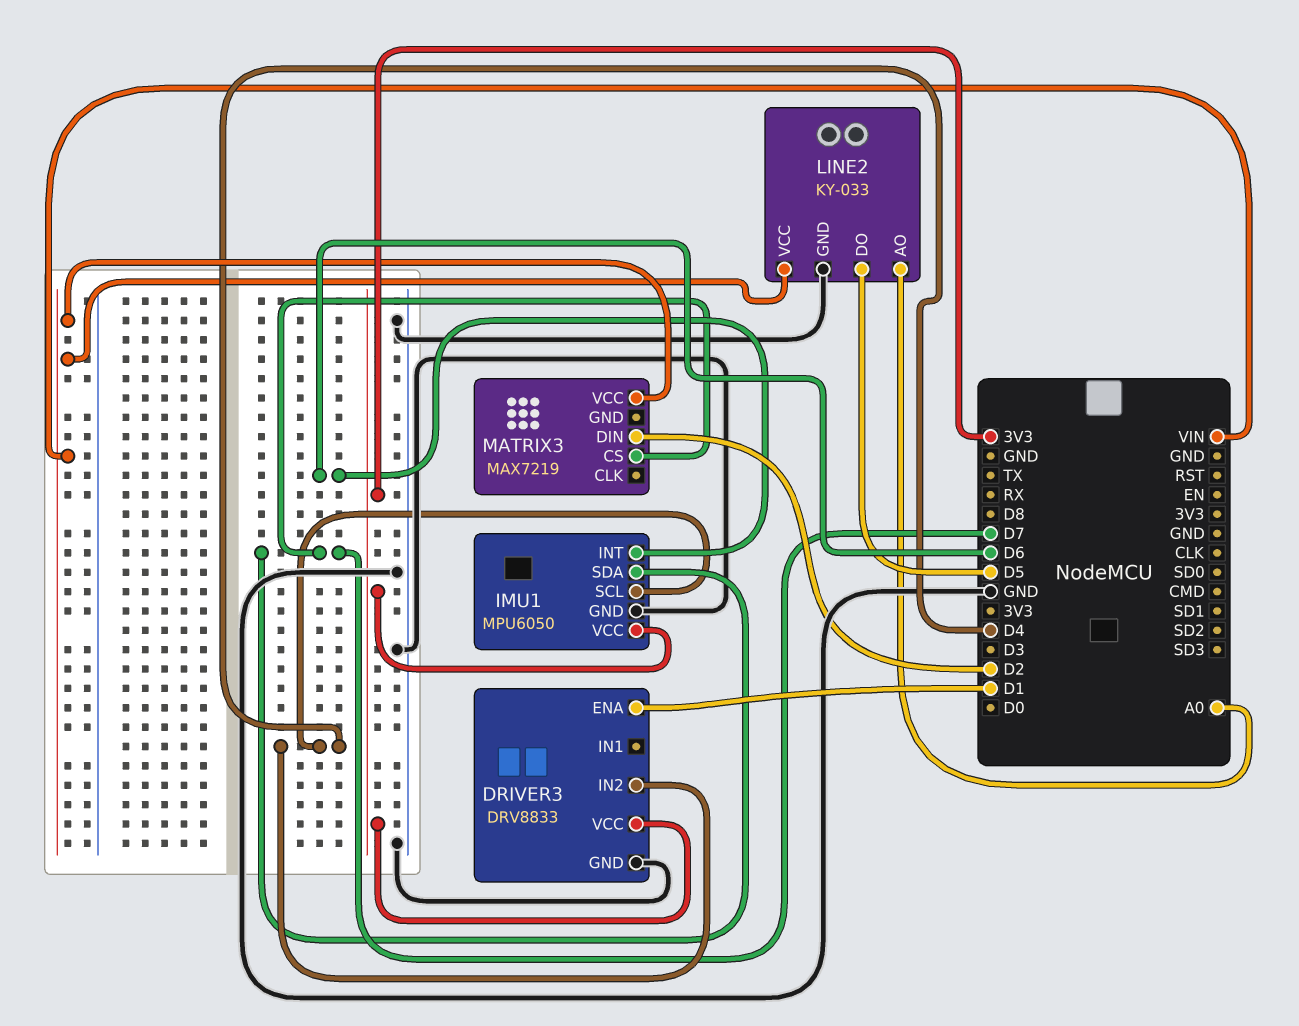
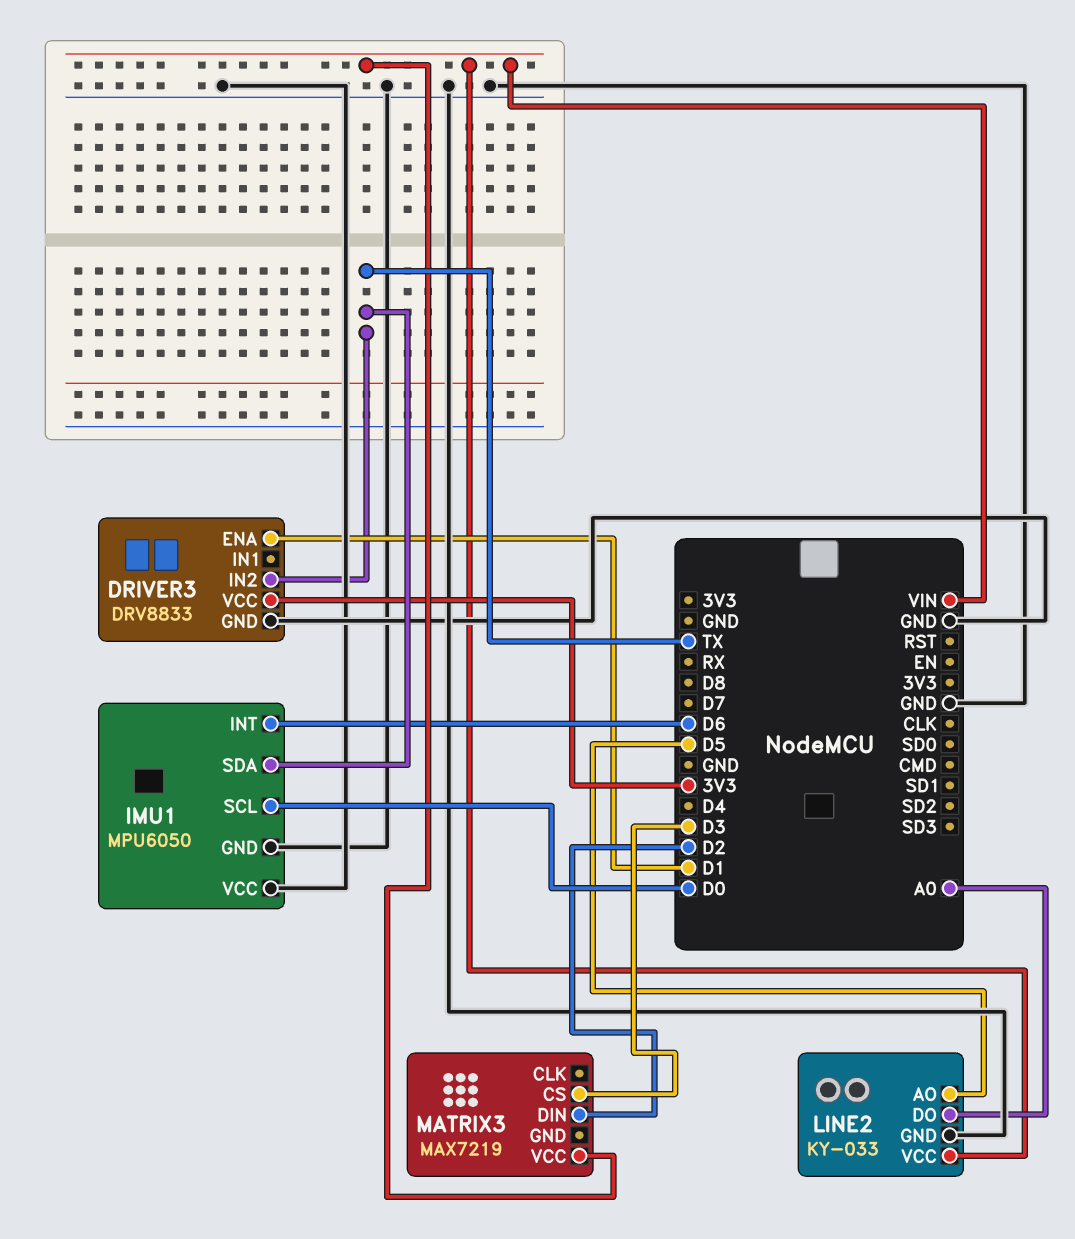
DRIVER3 pin IN2: D4 -> TX
IMU1 pin SCL: D4 -> D0
IMU1 pin SDA: D7 -> TX
IMU1 pin VCC: 3V3 -> GND
LINE2 pin AO: A0 -> D5
LINE2 pin DO: D5 -> A0
MATRIX3 pin CS: D7 -> D3

